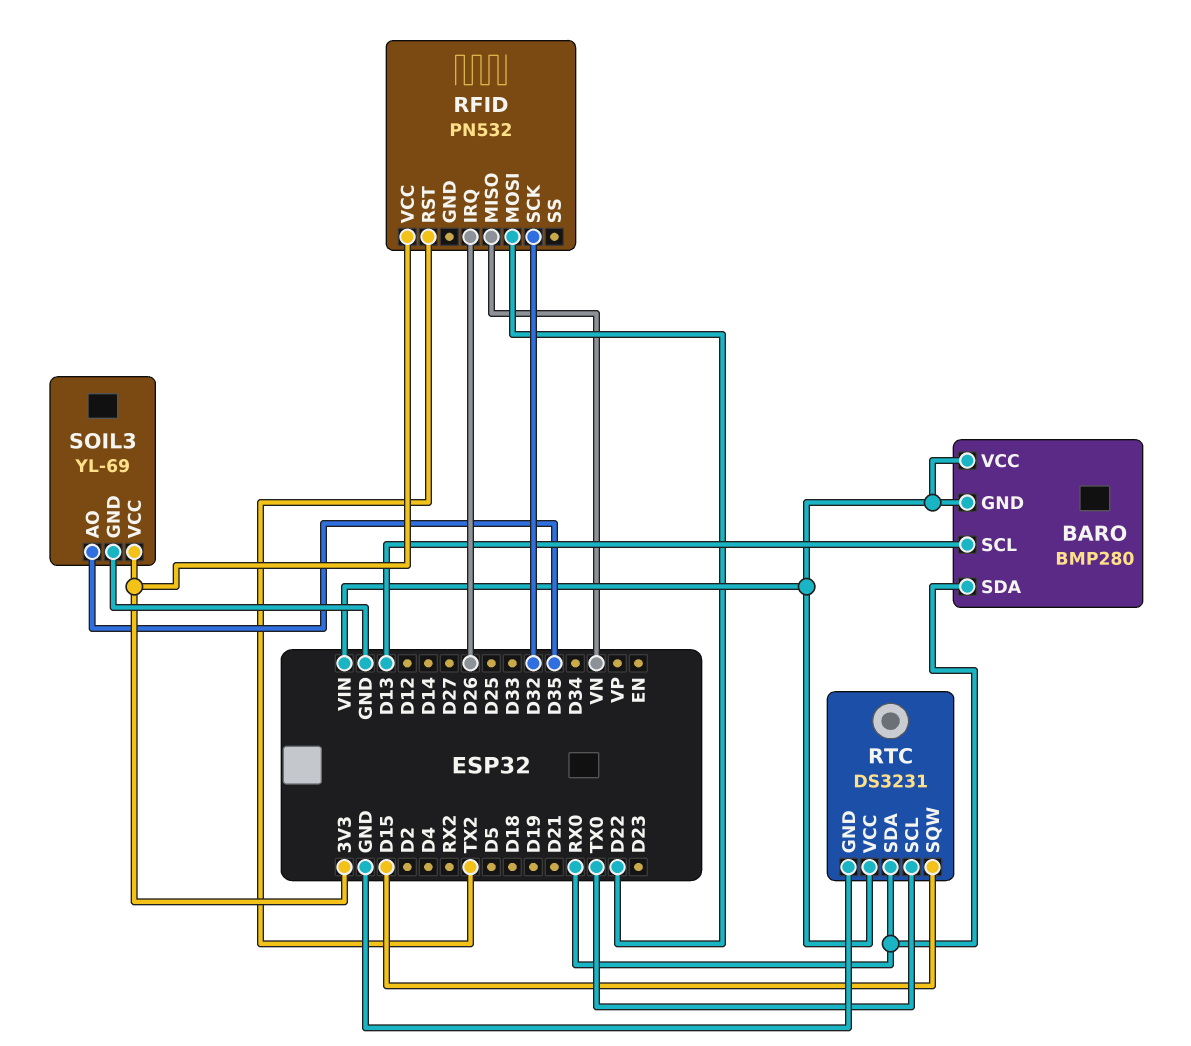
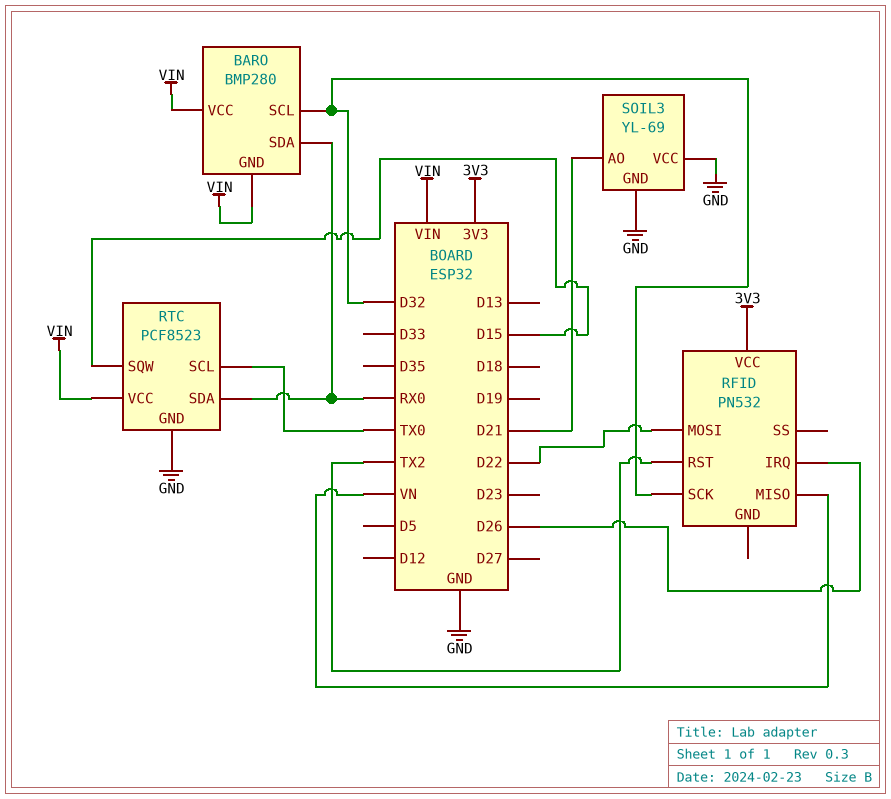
BARO pin SCL: D13 -> D32
RTC: DS3231 -> PCF8523
SOIL3 pin AO: D35 -> D21
SOIL3 pin VCC: 3V3 -> GND

